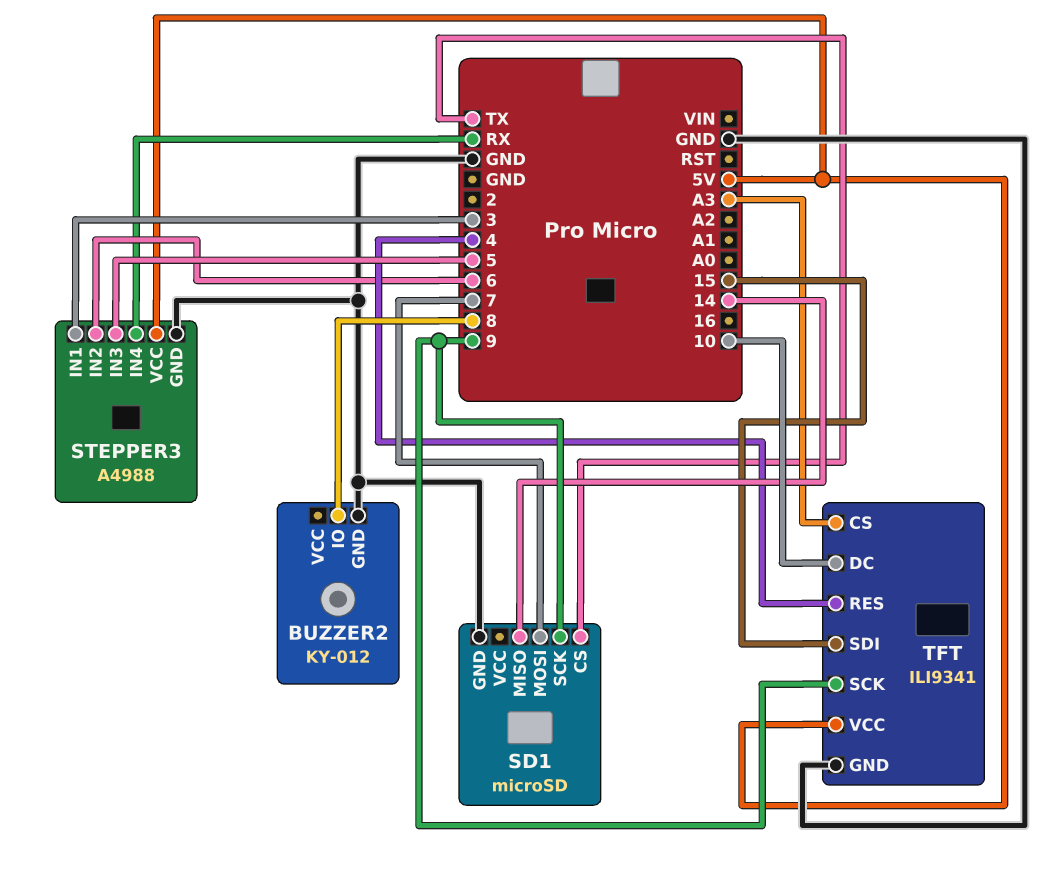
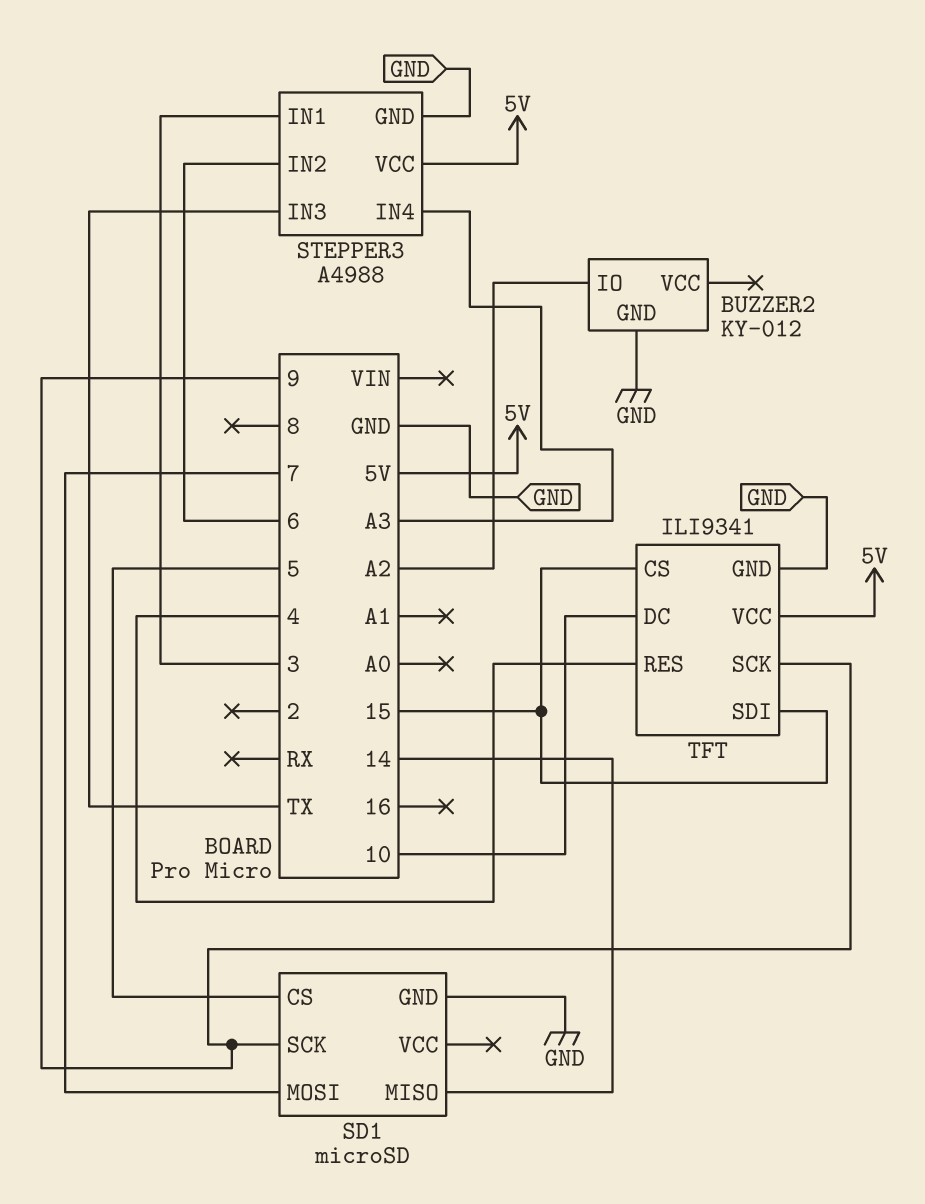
BUZZER2 pin IO: 8 -> A2
SD1 pin CS: TX -> 5
STEPPER3 pin IN3: 5 -> TX
STEPPER3 pin IN4: RX -> A3
TFT pin CS: A3 -> 15

